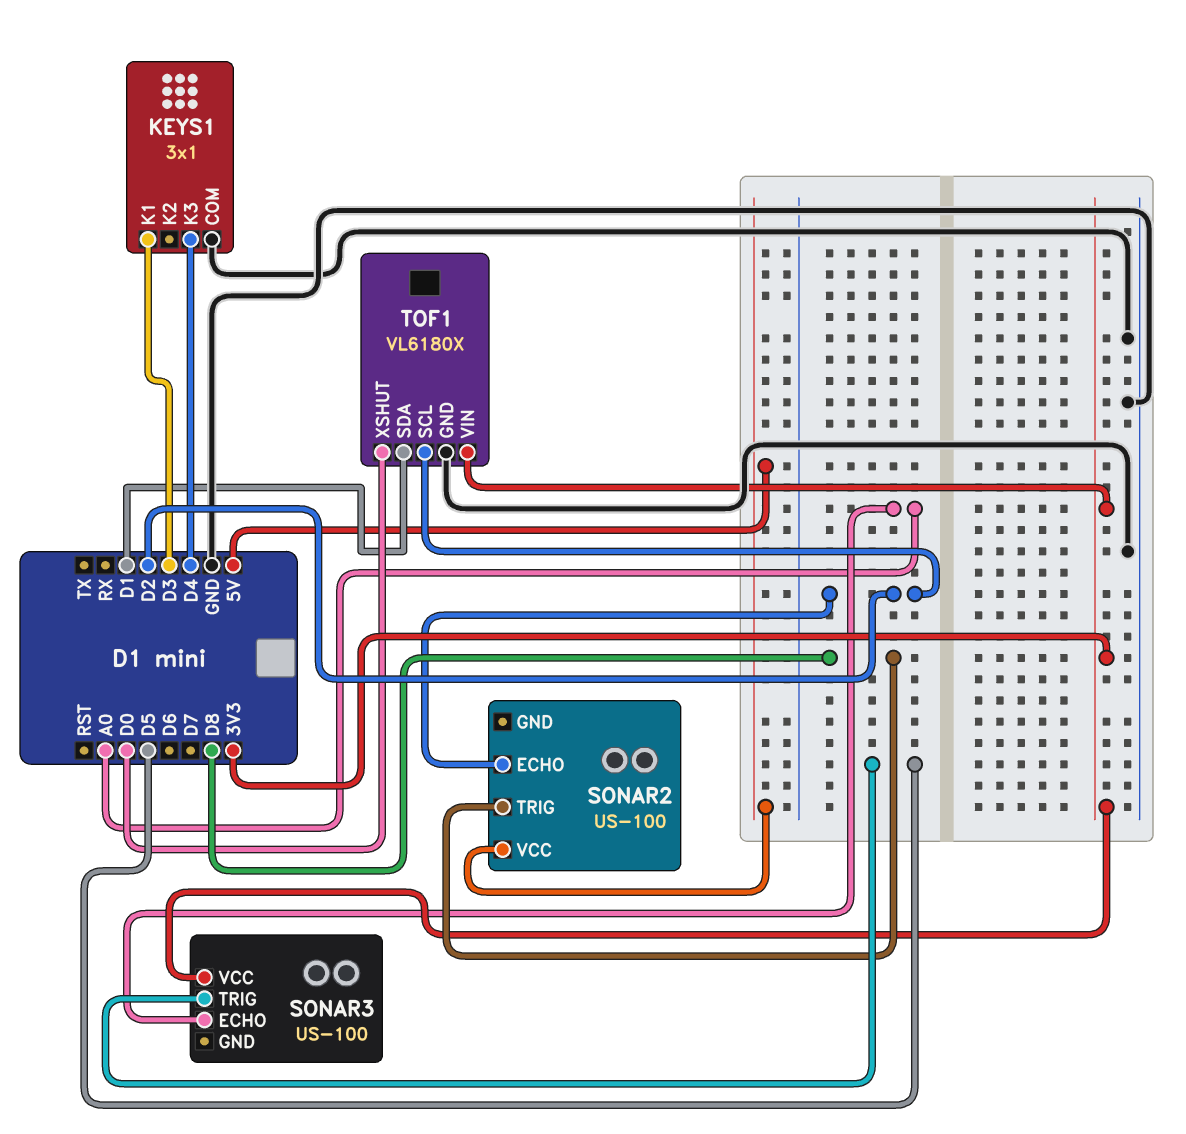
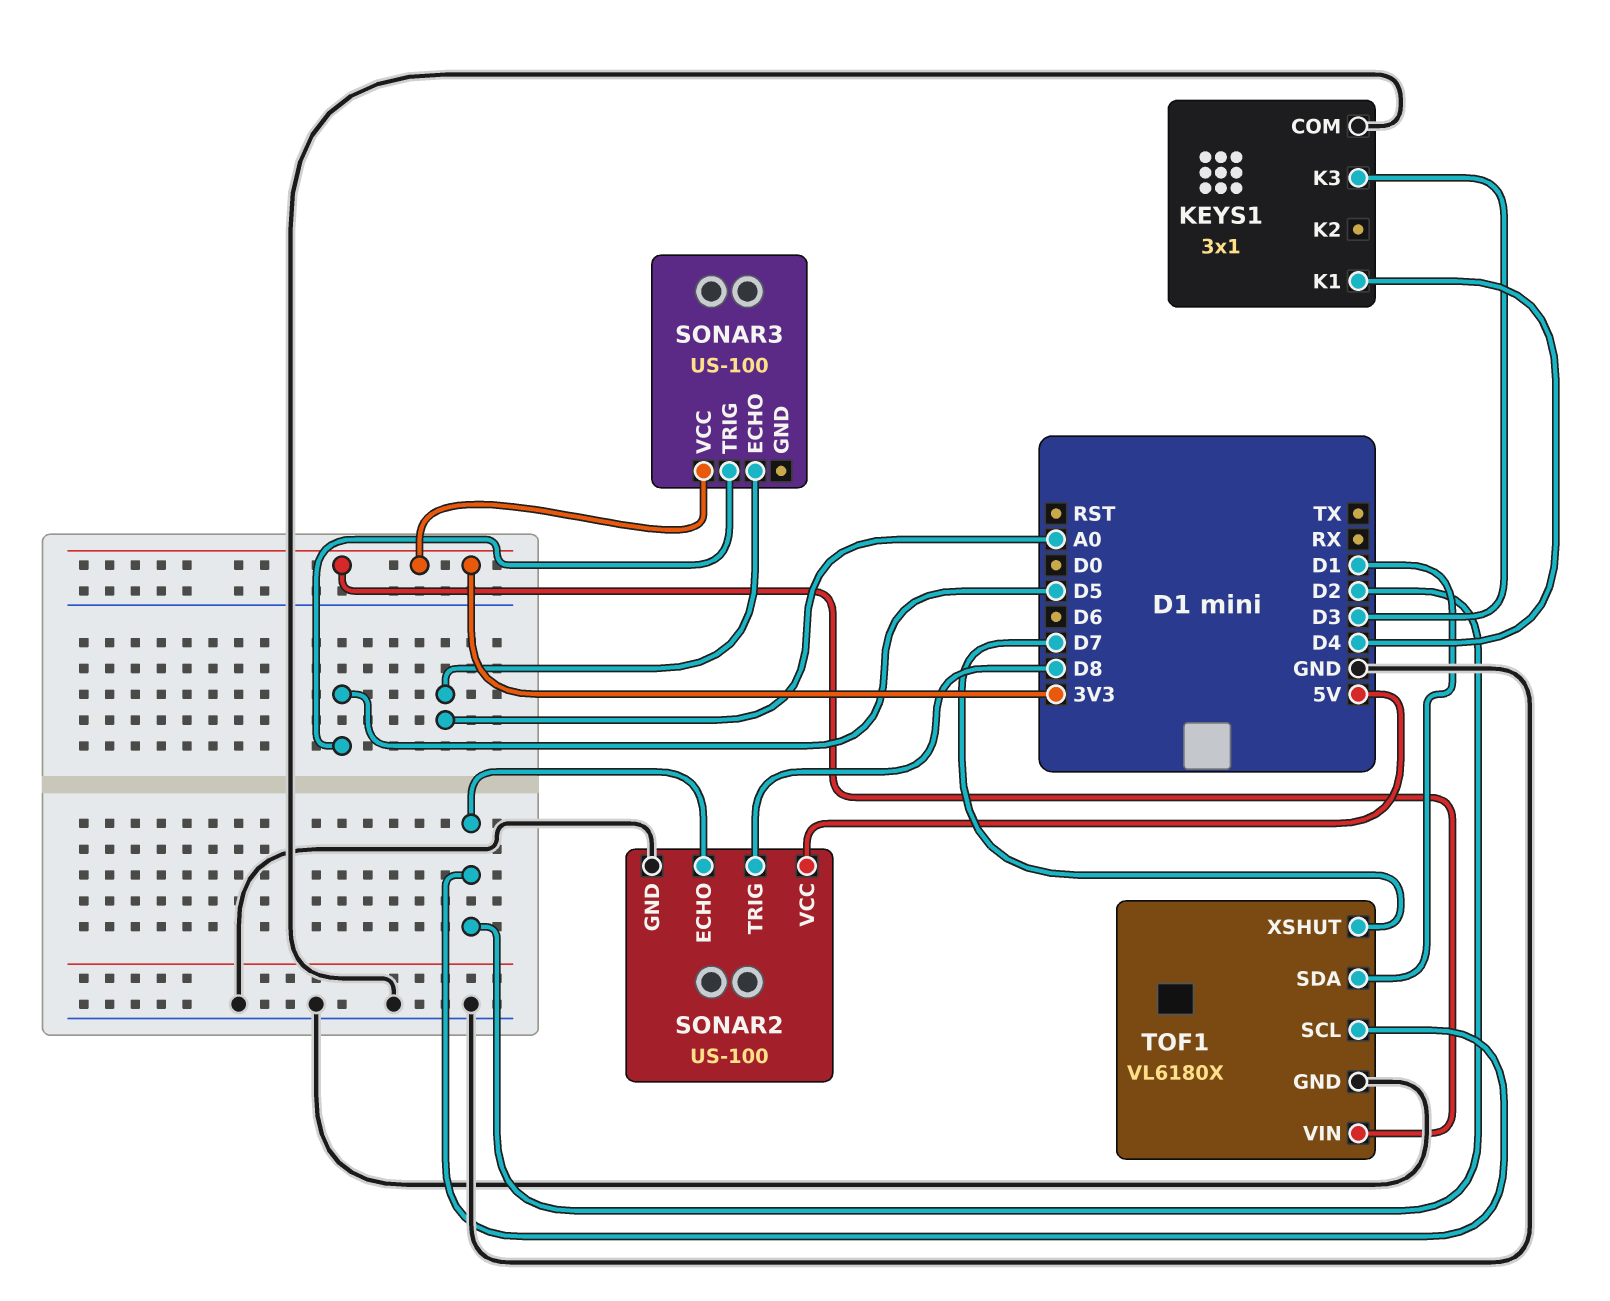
KEYS1 pin K1: D3 -> D4
KEYS1 pin K3: D4 -> D3
SONAR2 pin GND: none -> GND
TOF1 pin XSHUT: D0 -> D7

